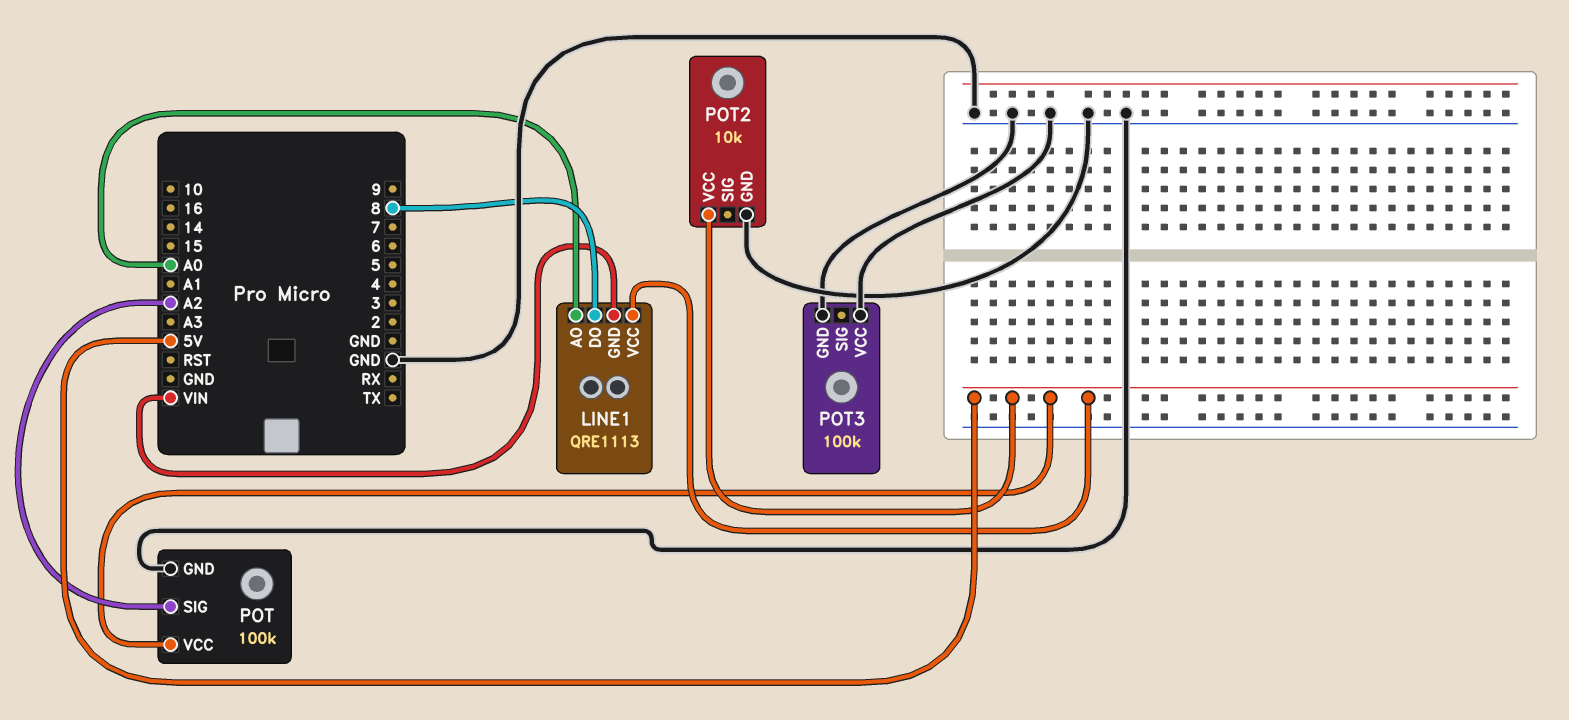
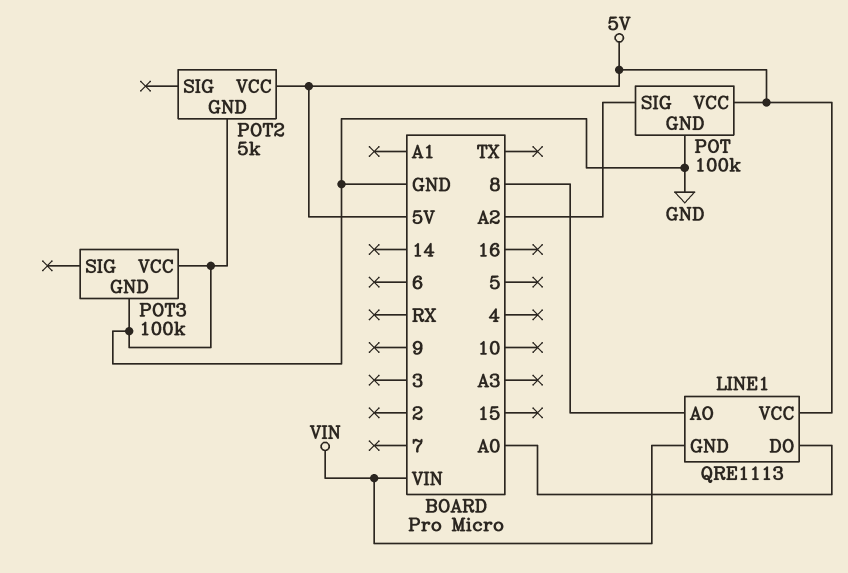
LINE1 pin AO: A0 -> 8
LINE1 pin DO: 8 -> A0
POT2: 10k -> 5k

